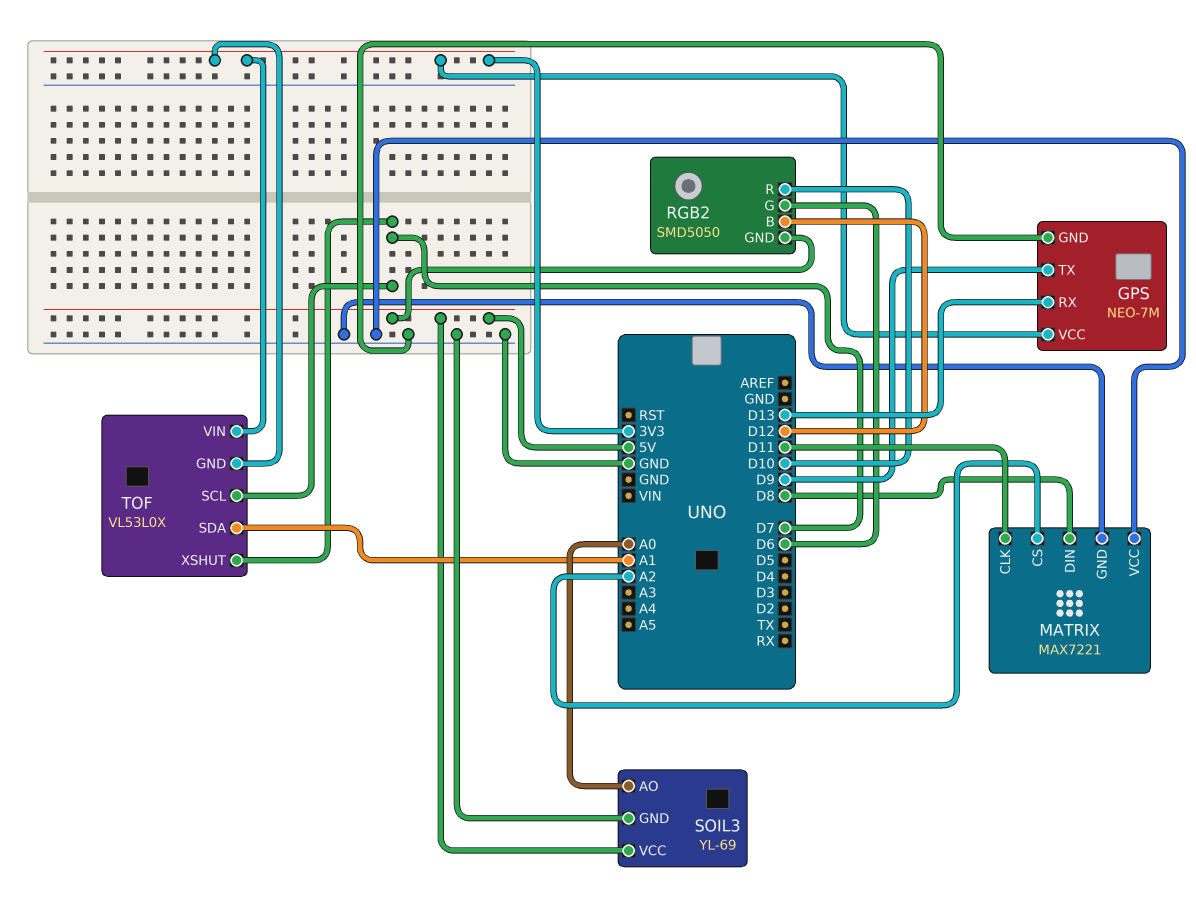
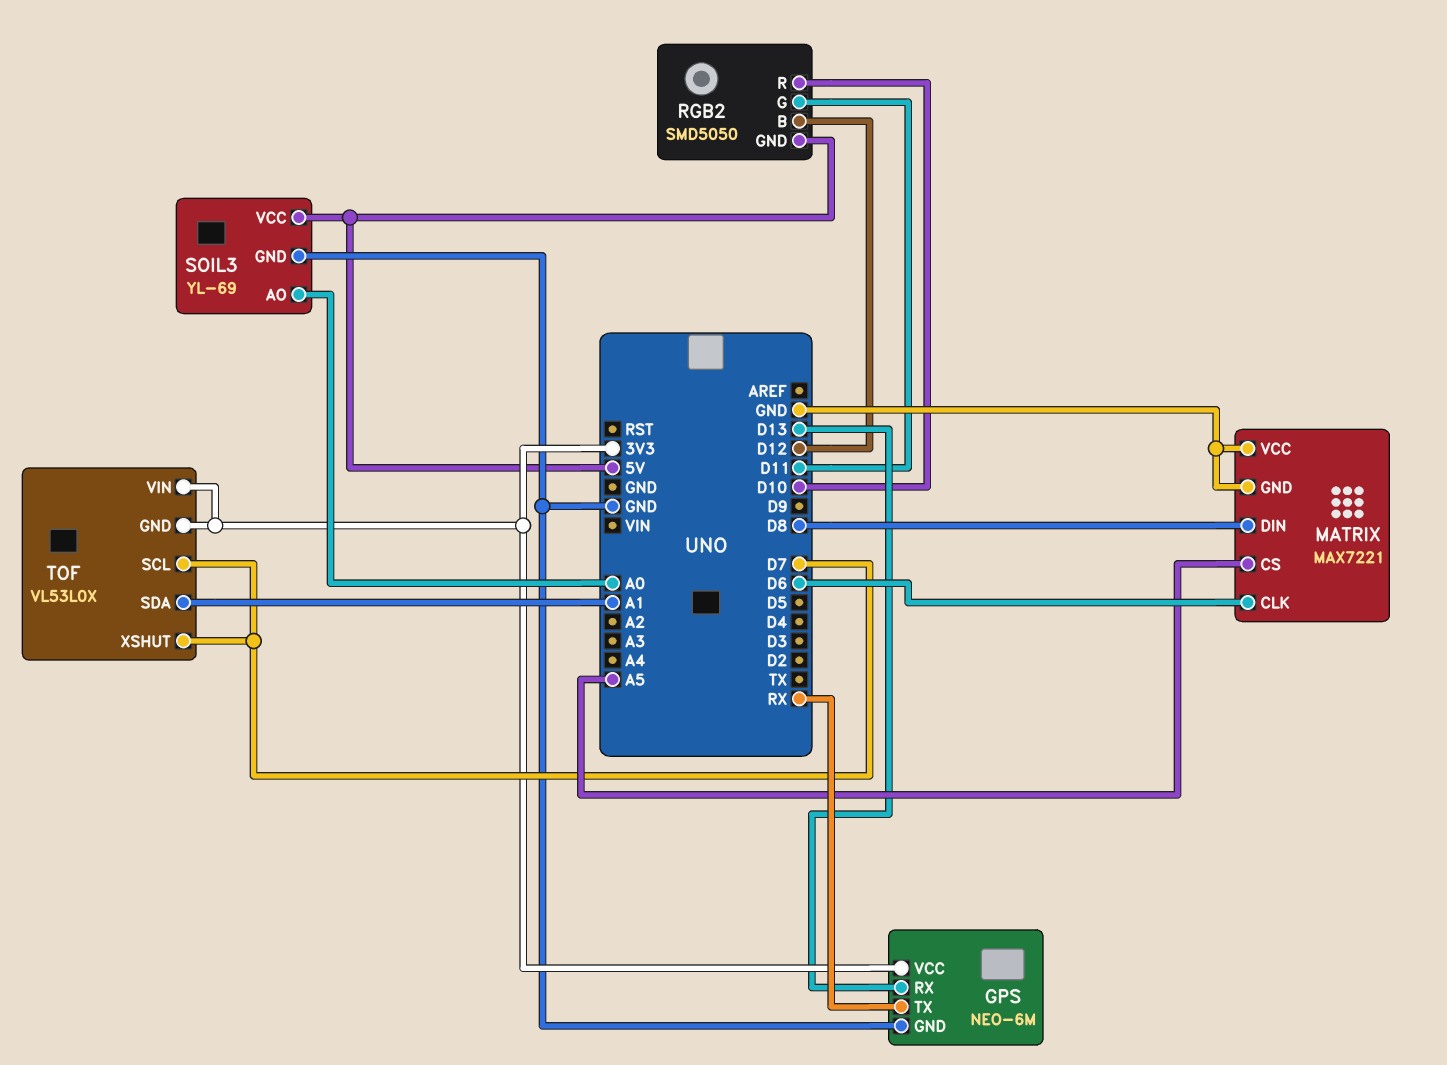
GPS: NEO-7M -> NEO-6M
GPS pin TX: D9 -> RX
MATRIX pin CLK: D11 -> D6
MATRIX pin CS: A2 -> A5
RGB2 pin G: D6 -> D11

